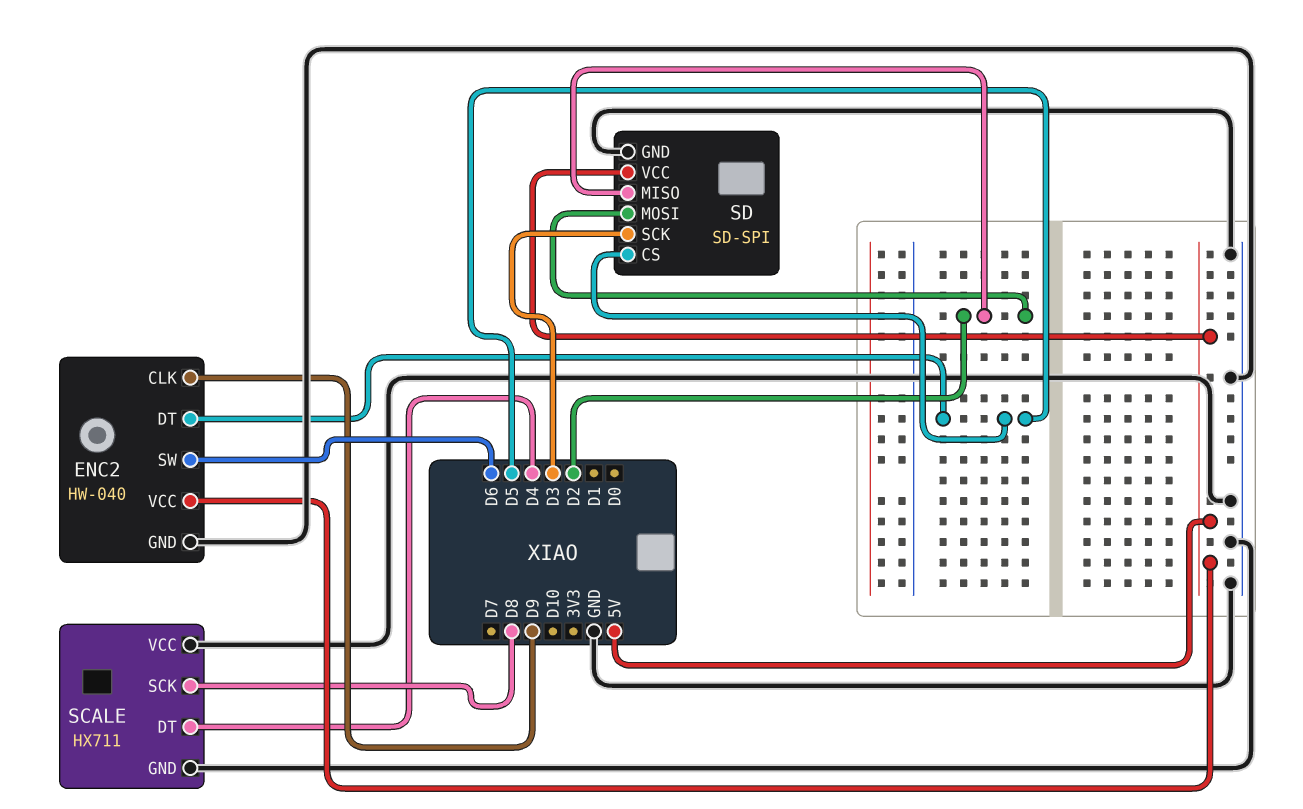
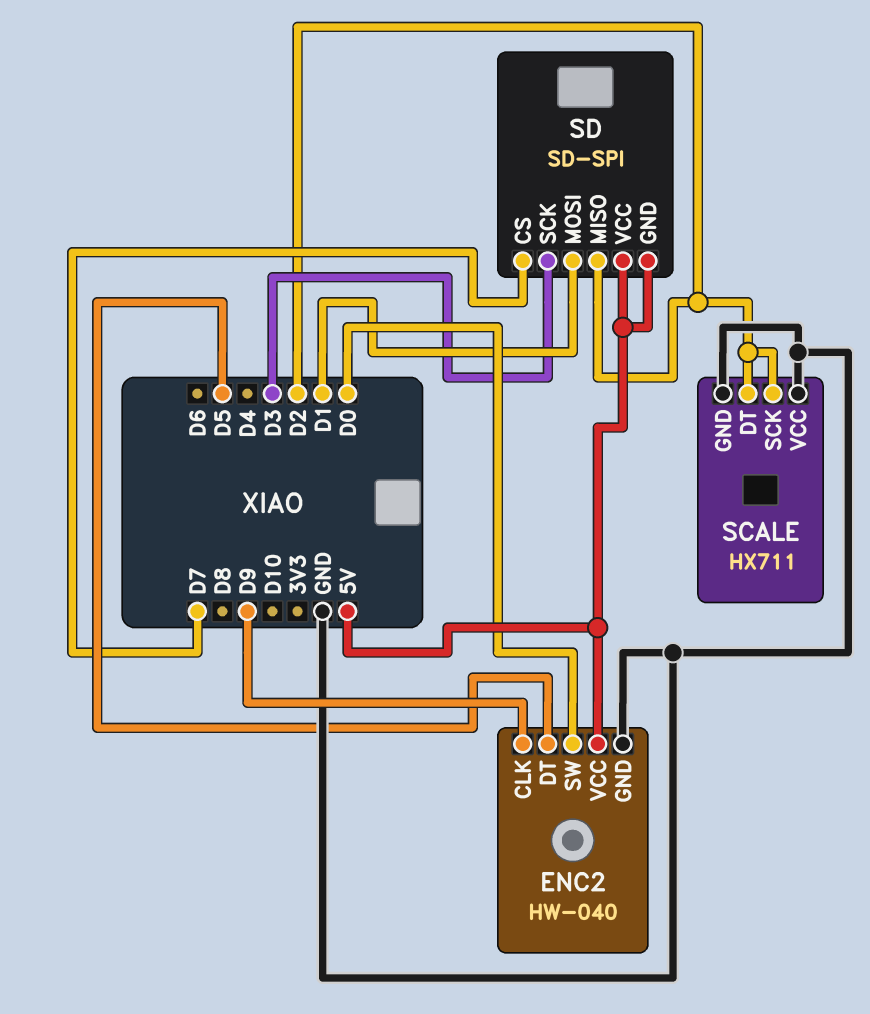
ENC2 pin SW: D6 -> D0
SCALE pin DT: D4 -> D2
SCALE pin SCK: D8 -> D2
SD pin CS: D5 -> D7
SD pin GND: GND -> 5V
SD pin MOSI: D2 -> D1

